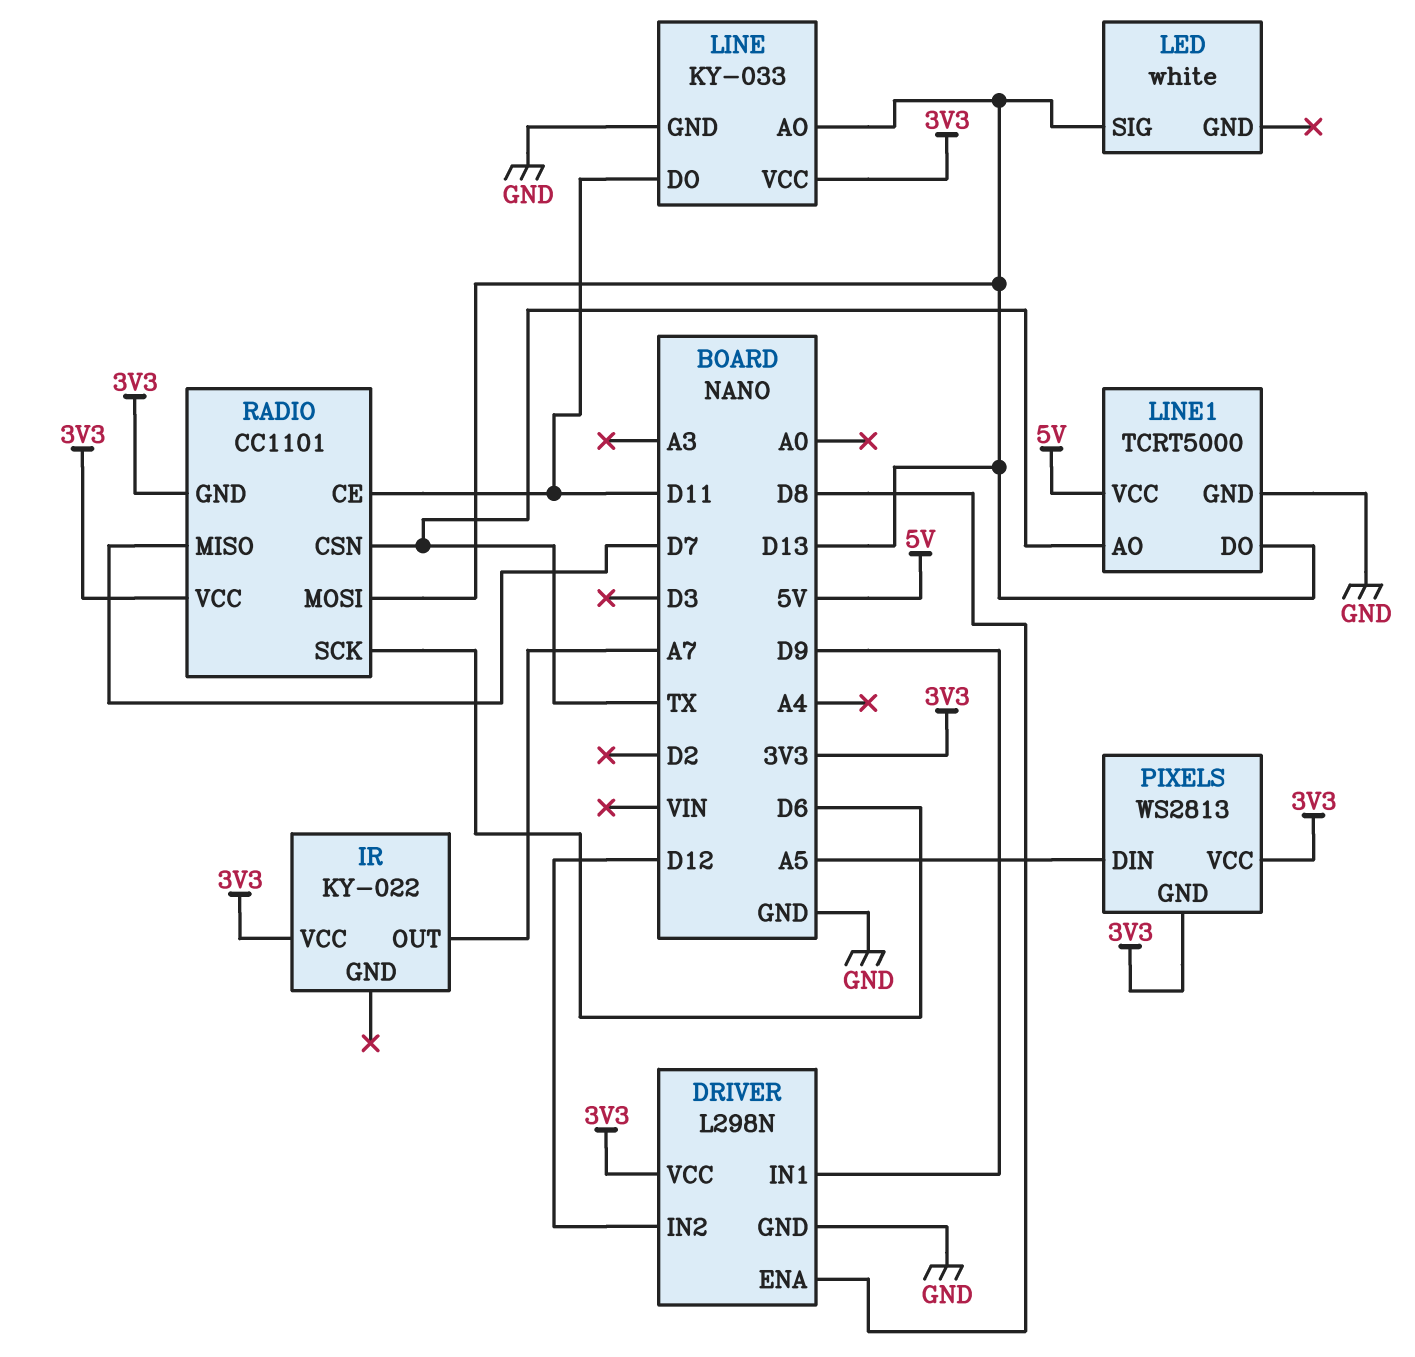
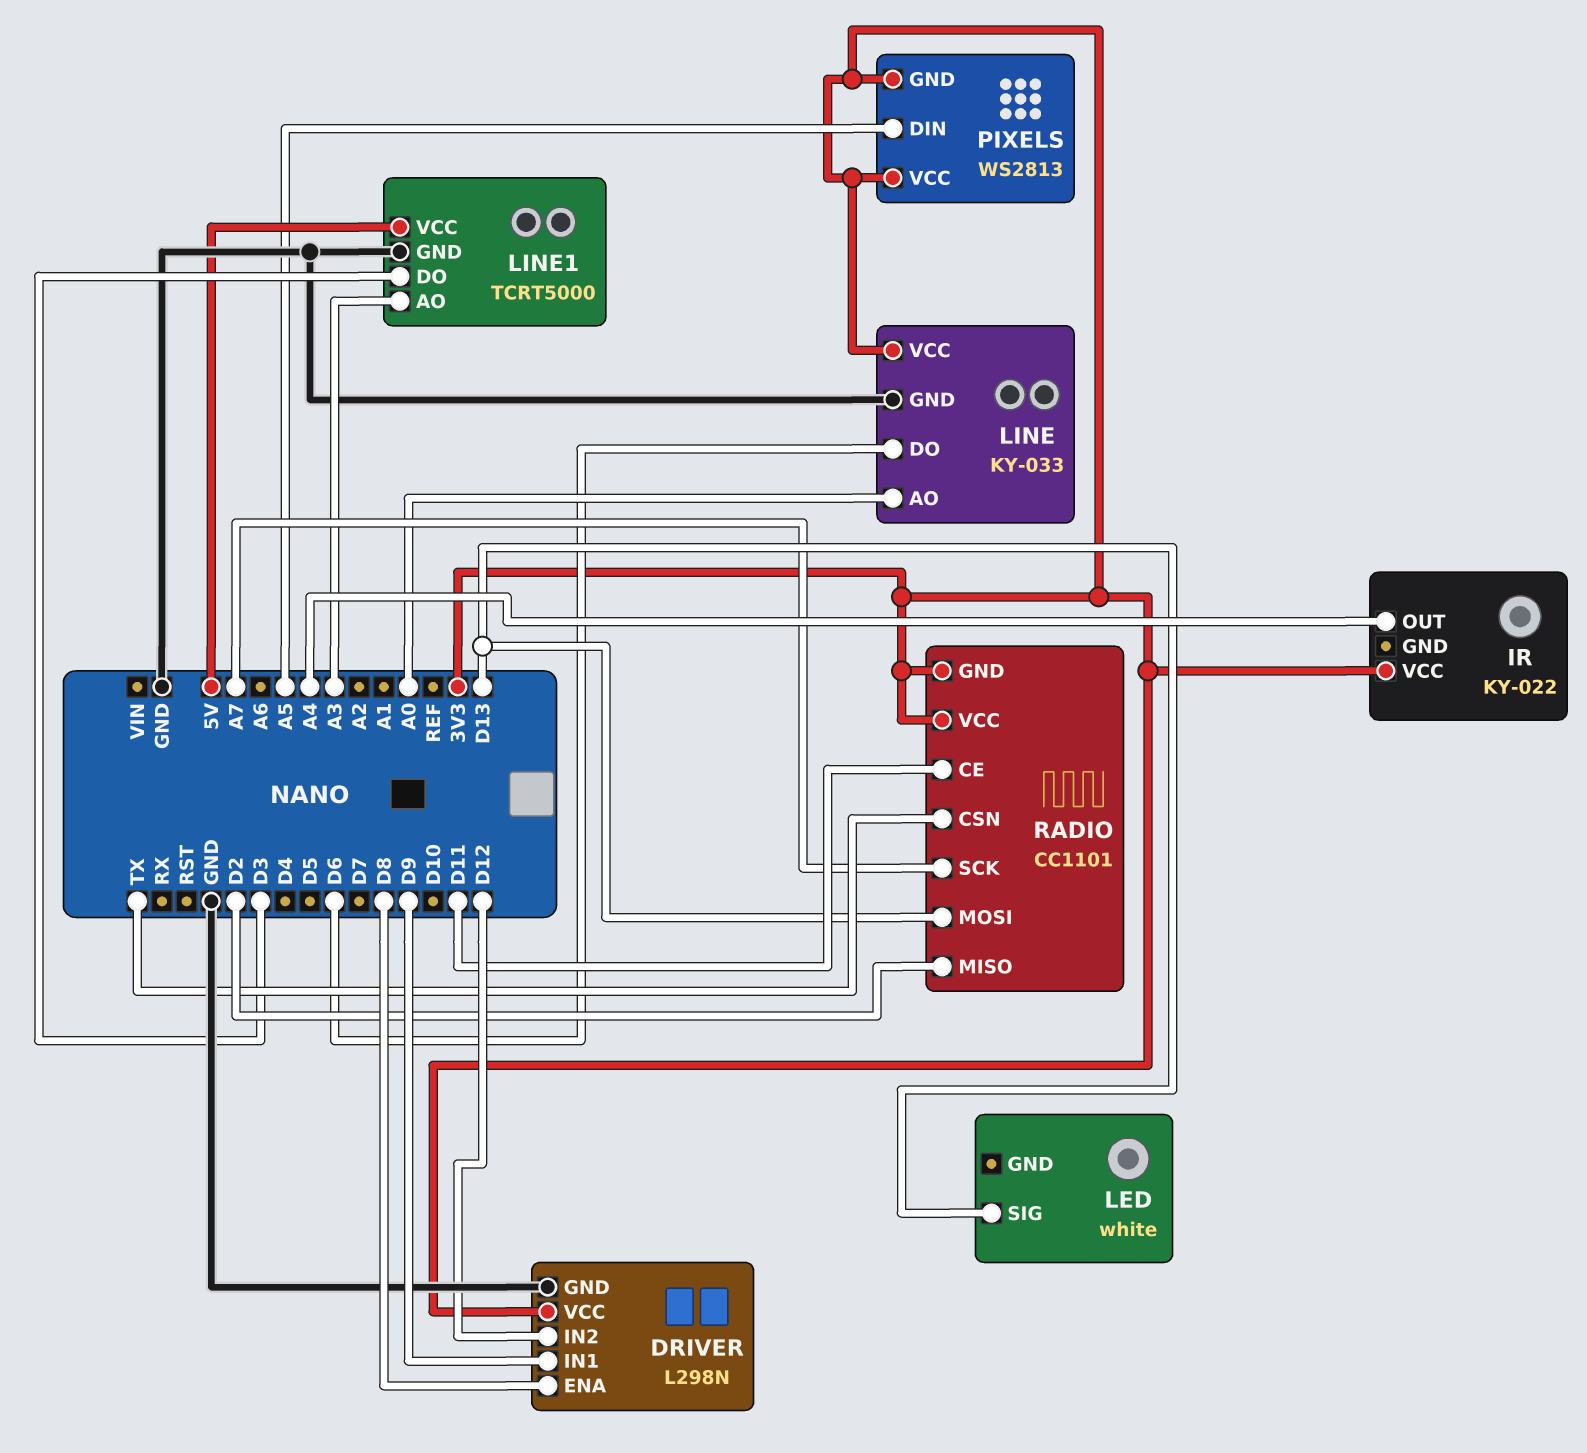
IR pin OUT: A7 -> A4
LINE pin AO: D13 -> A0
LINE pin DO: D11 -> D6
LINE1 pin AO: TX -> A3
LINE1 pin DO: D13 -> D3
RADIO pin MISO: D7 -> D2
RADIO pin SCK: D6 -> A7

